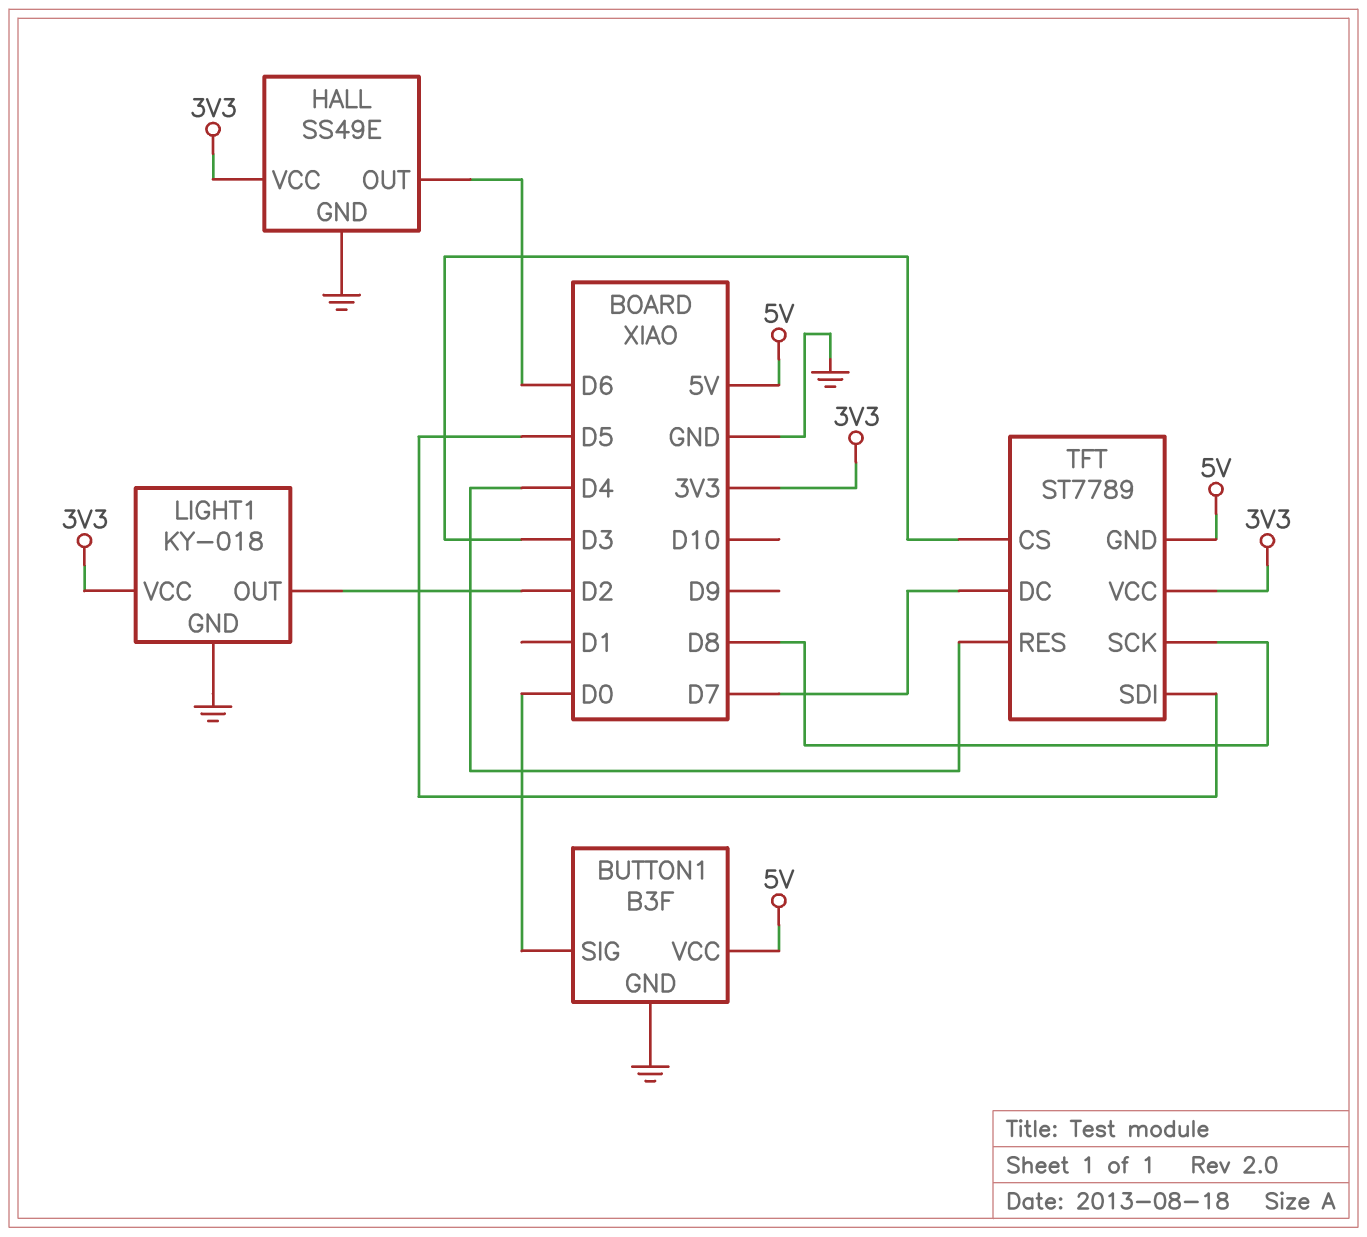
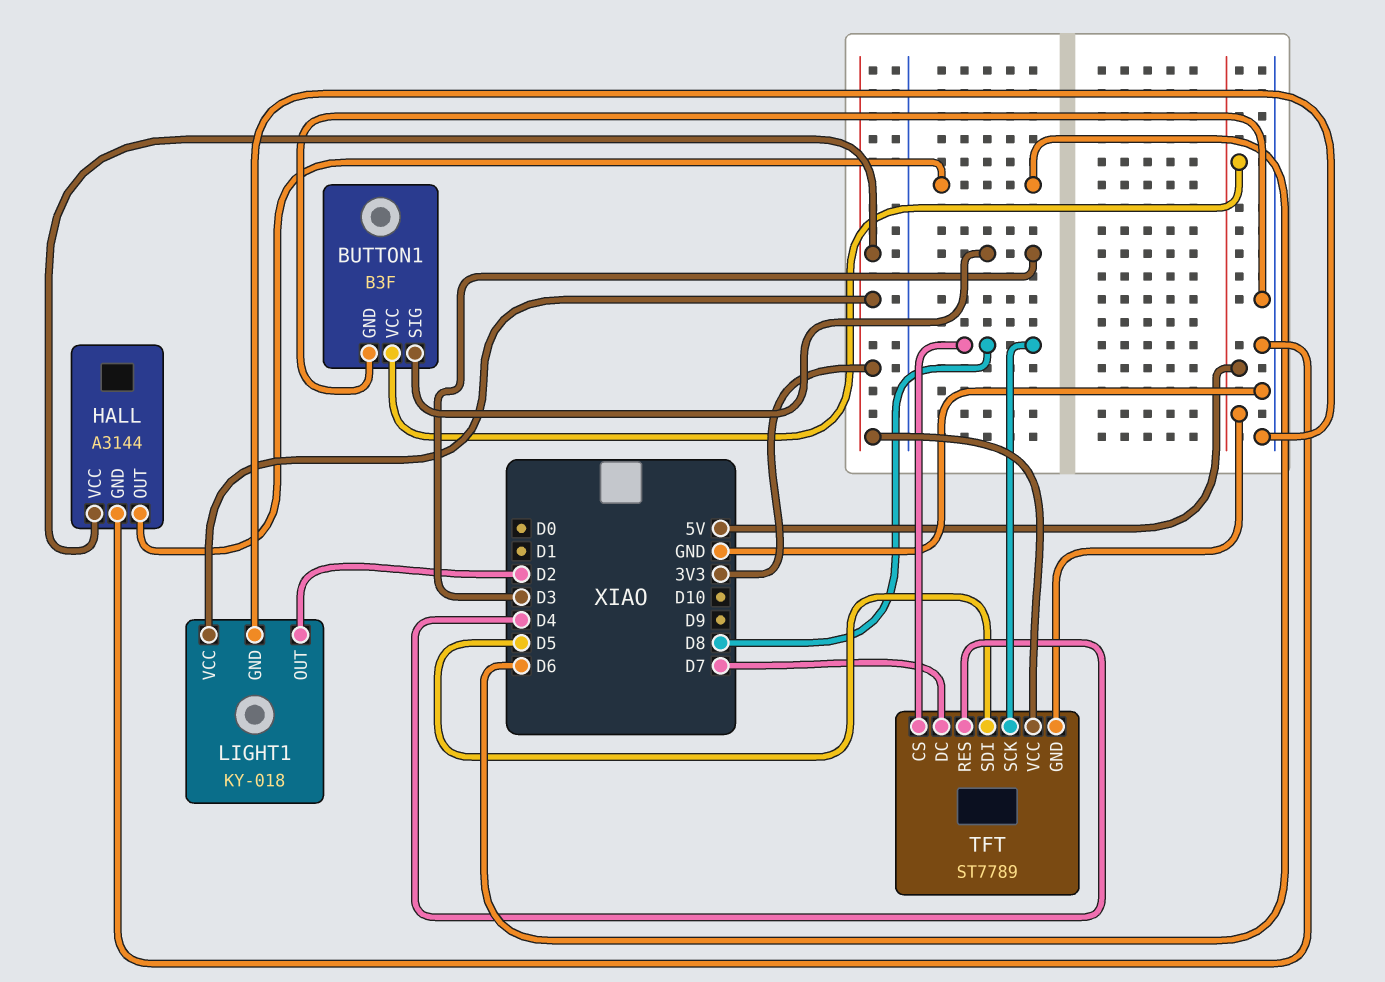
BUTTON1 pin SIG: D0 -> D3
HALL: SS49E -> A3144
TFT pin CS: D3 -> D8

